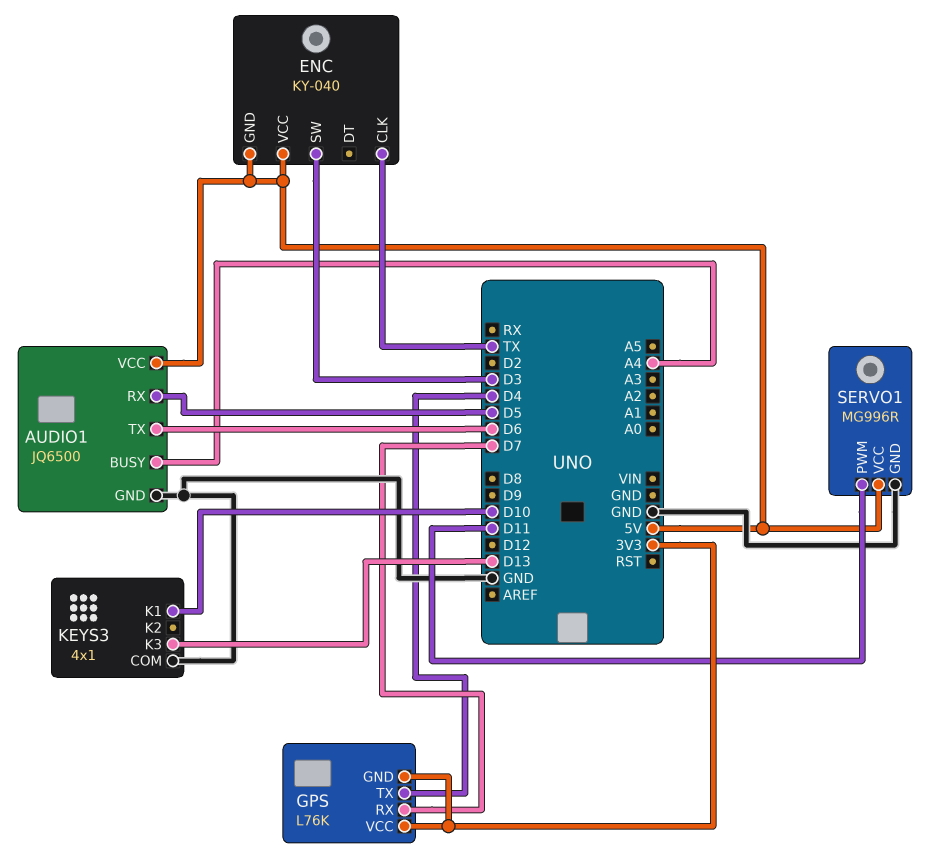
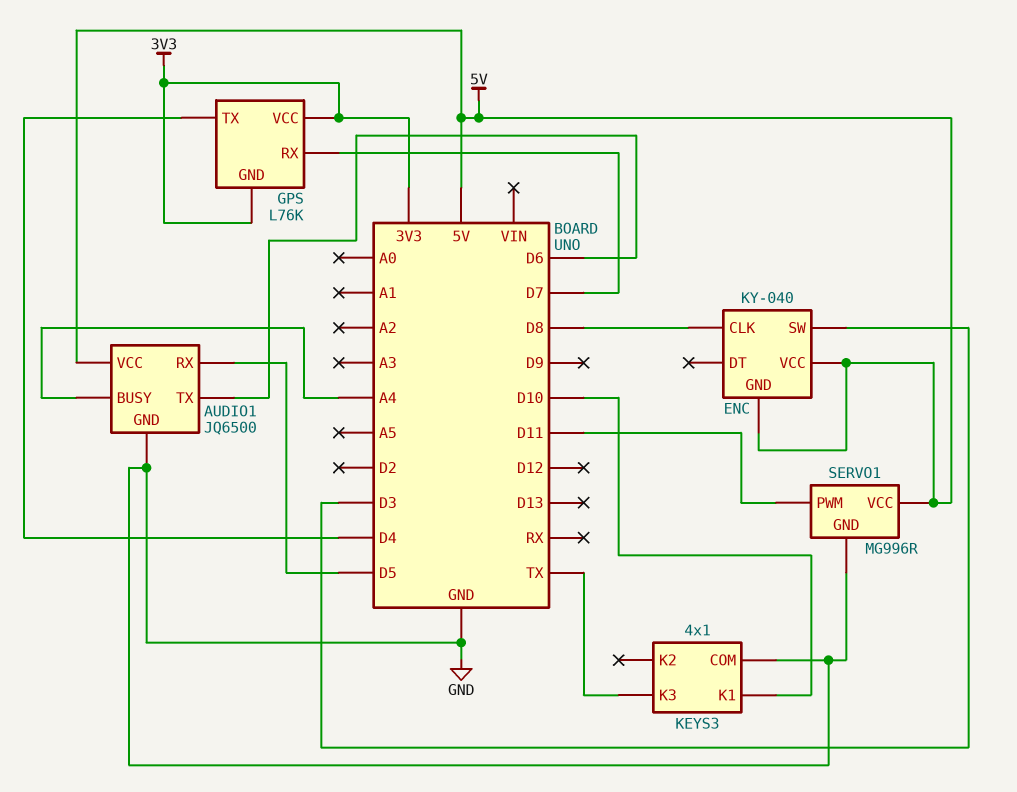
ENC pin CLK: TX -> D8
KEYS3 pin K3: D13 -> TX

